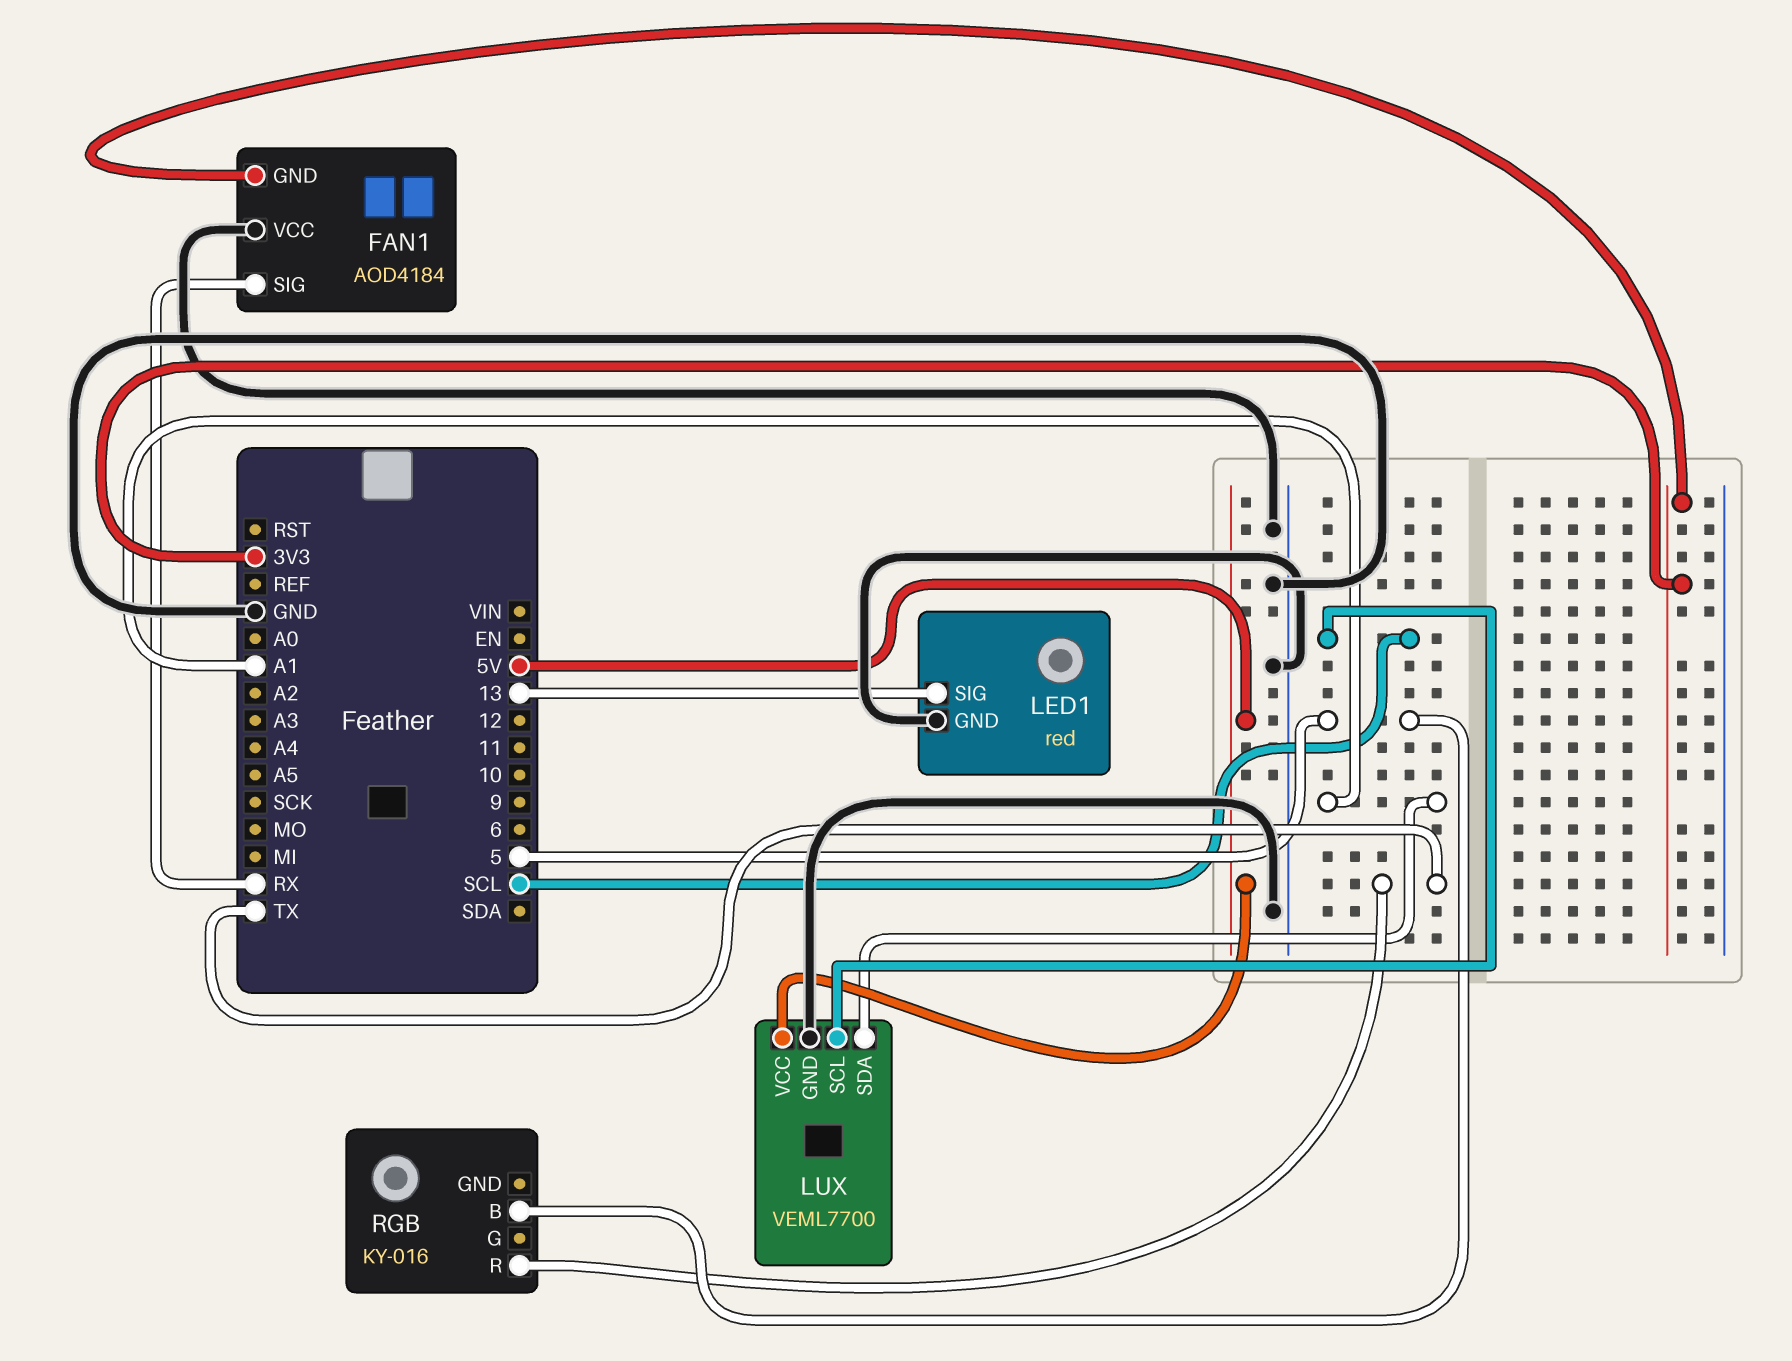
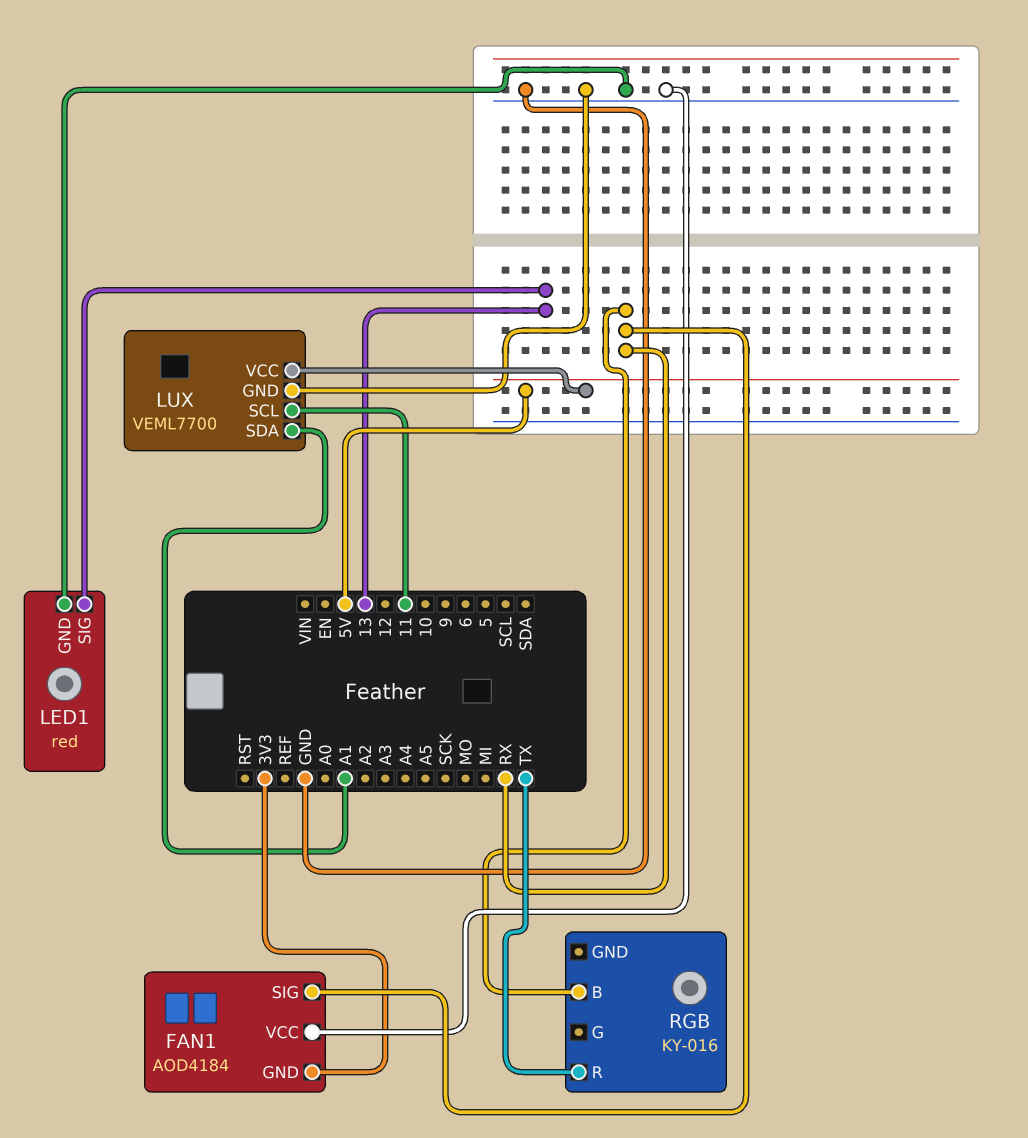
LUX pin SCL: SCL -> 11
RGB pin B: 5 -> RX

